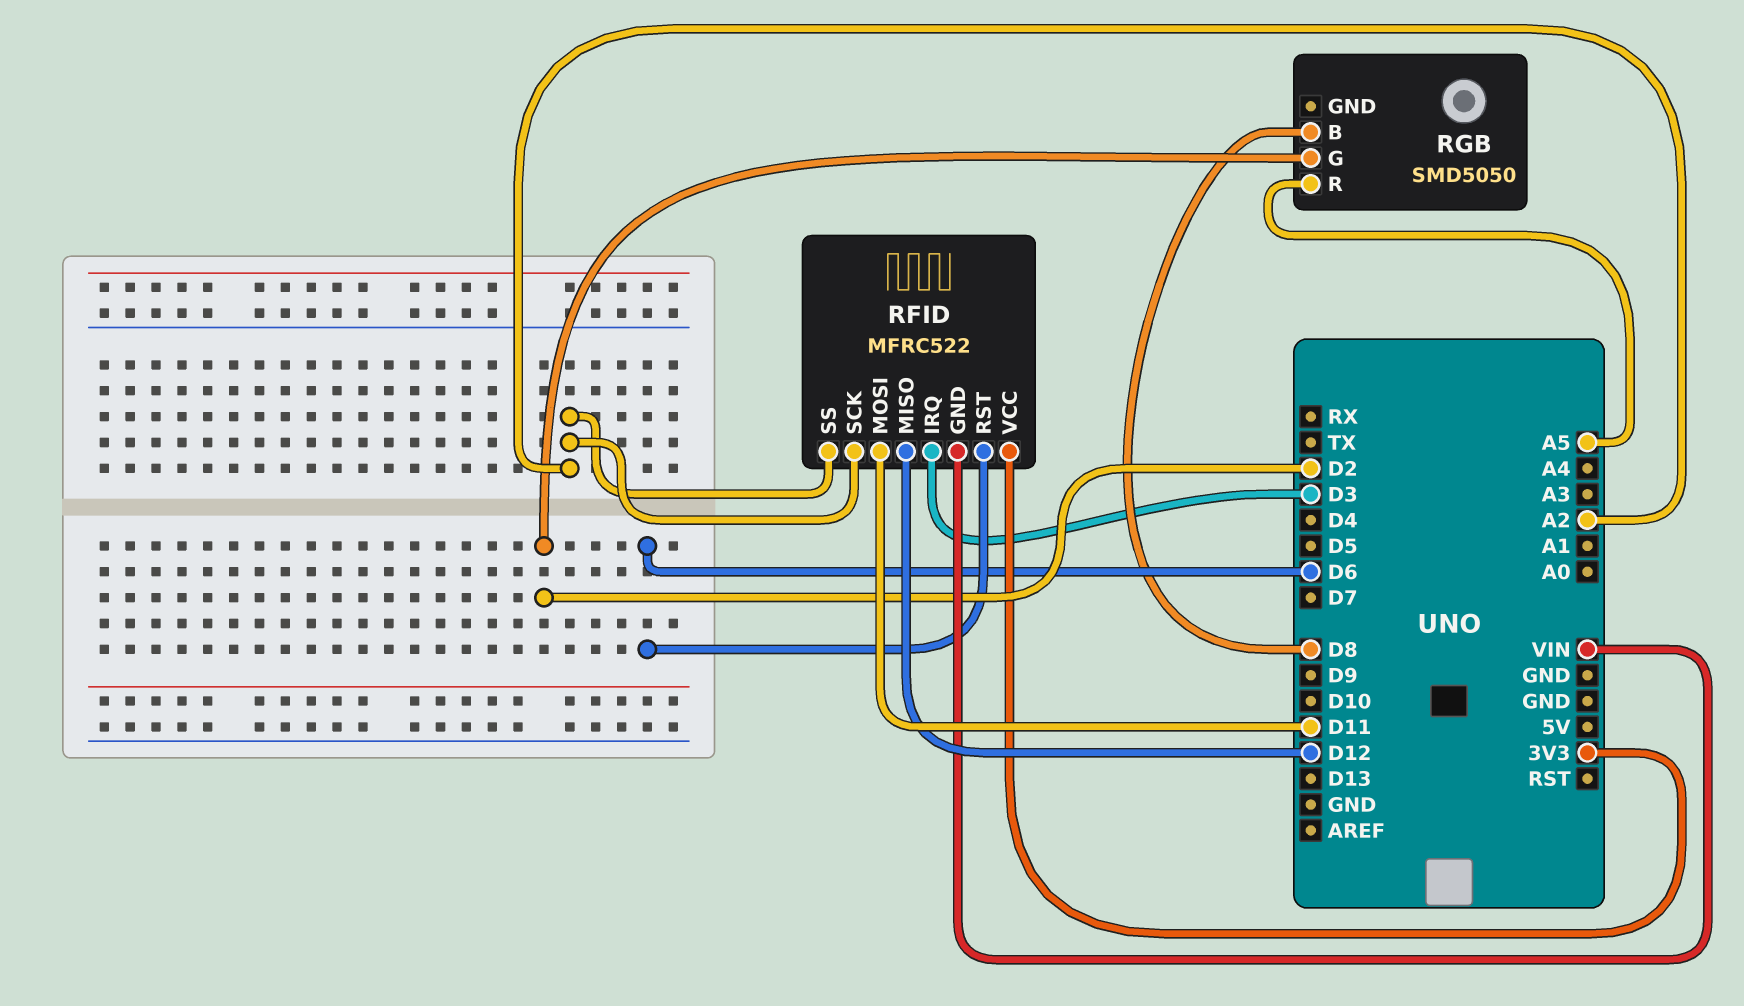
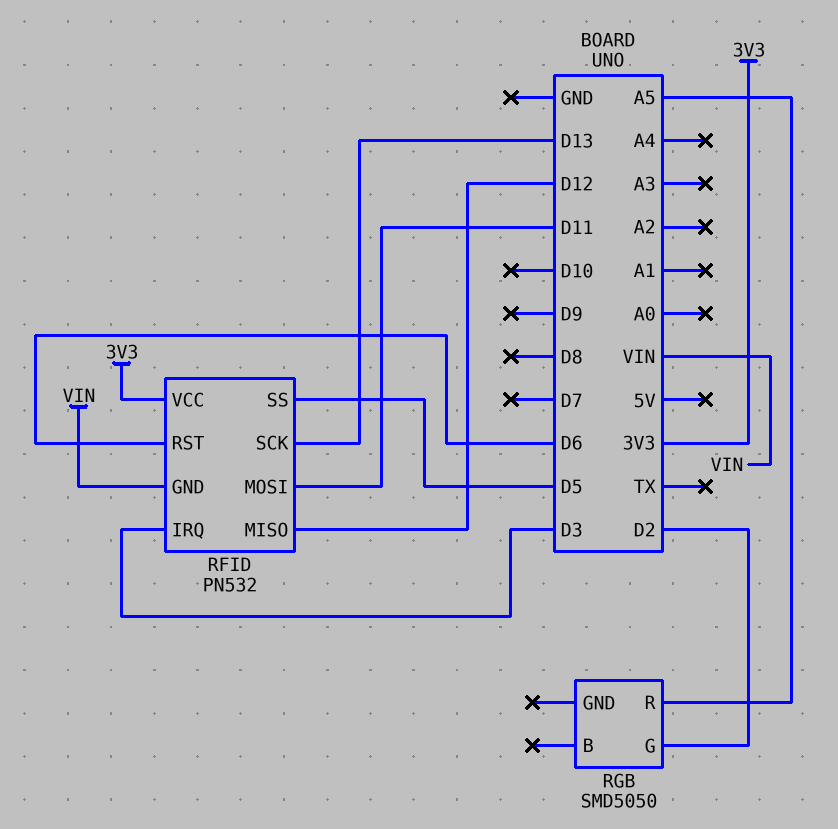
RFID: MFRC522 -> PN532
RFID pin SCK: A2 -> D13
RFID pin SS: A2 -> D5
RGB pin B: D8 -> none

